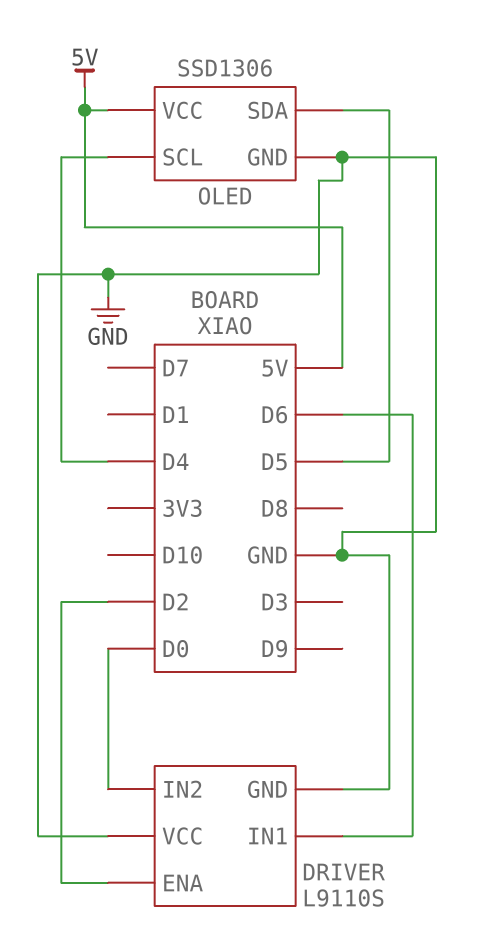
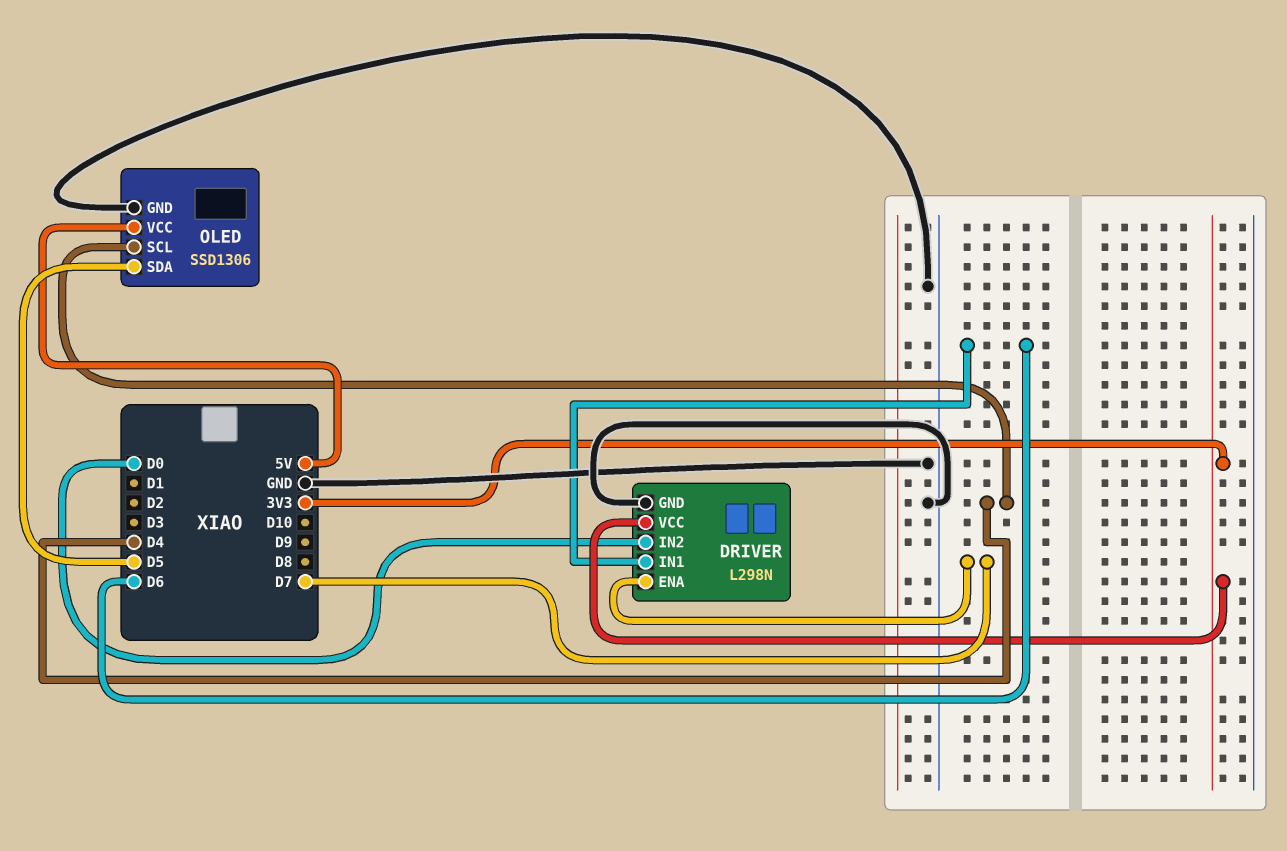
DRIVER: L9110S -> L298N
DRIVER pin ENA: D2 -> D7
DRIVER pin VCC: GND -> 3V3

